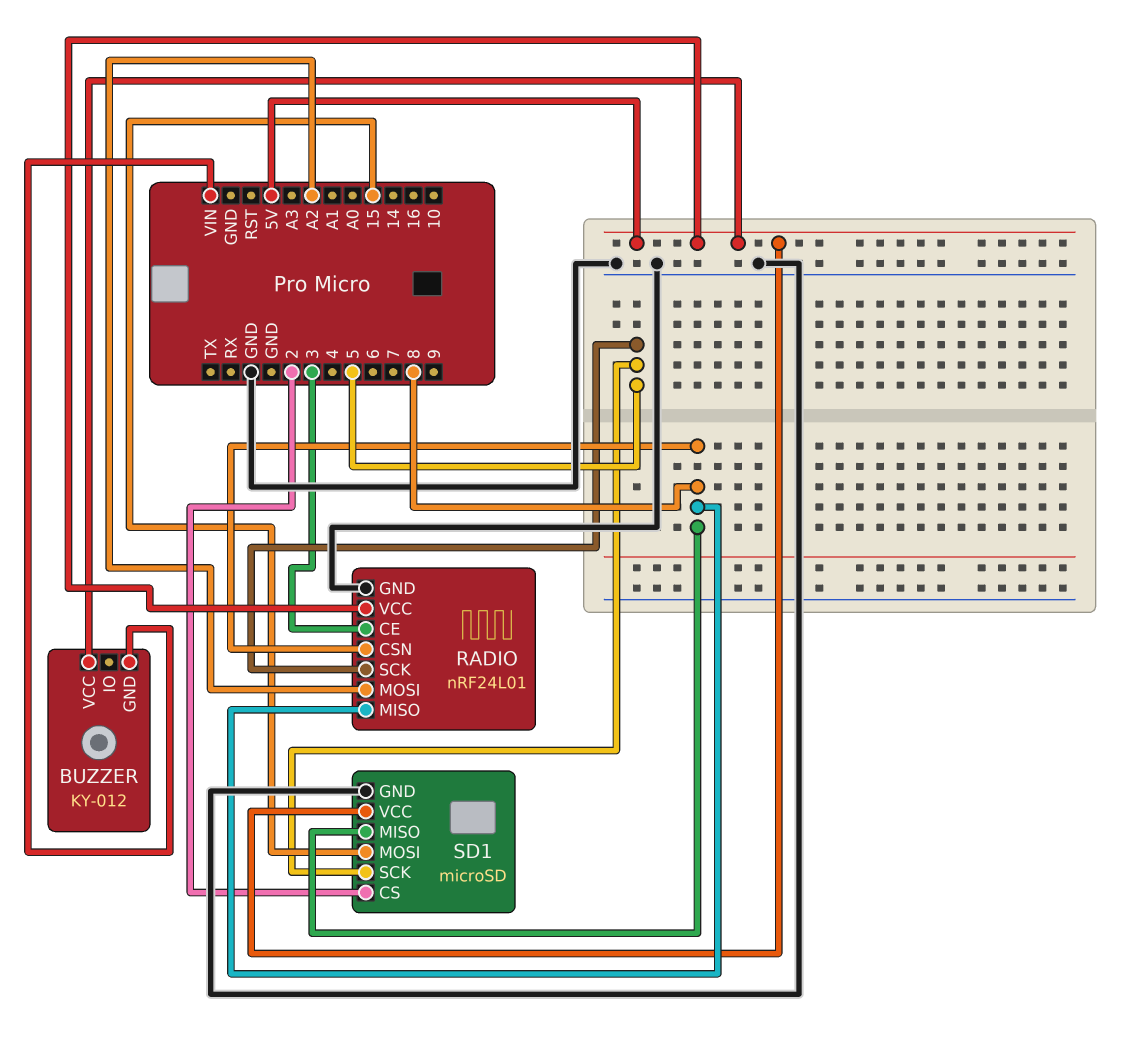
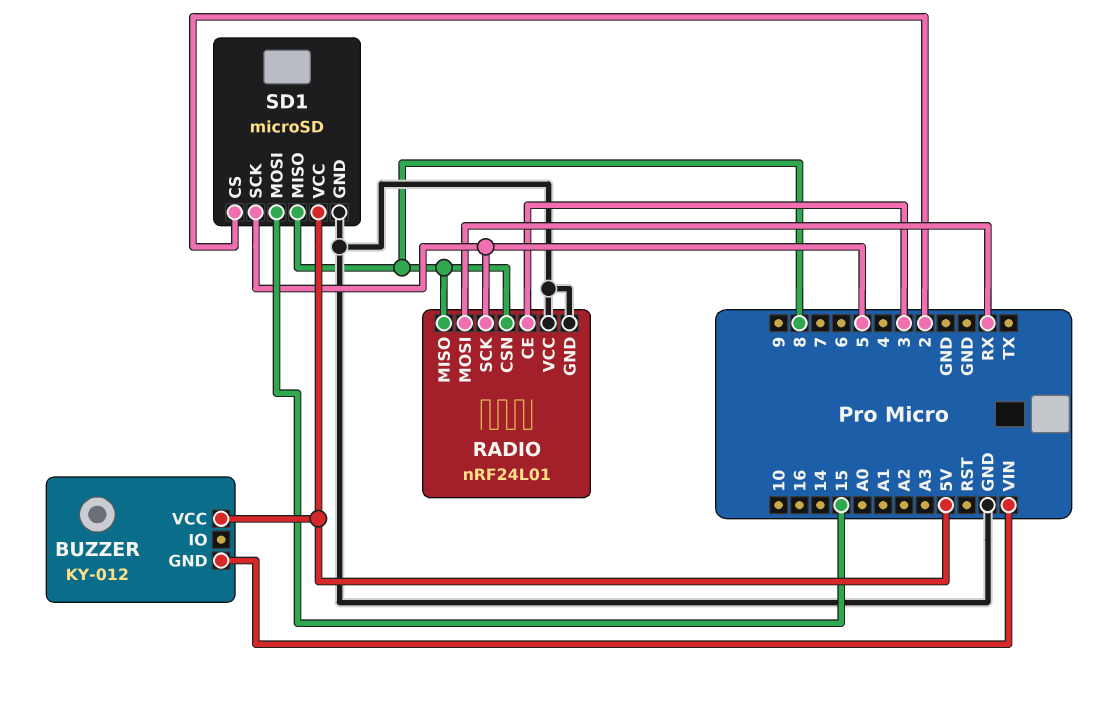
RADIO pin MOSI: A2 -> RX
RADIO pin VCC: 5V -> GND

